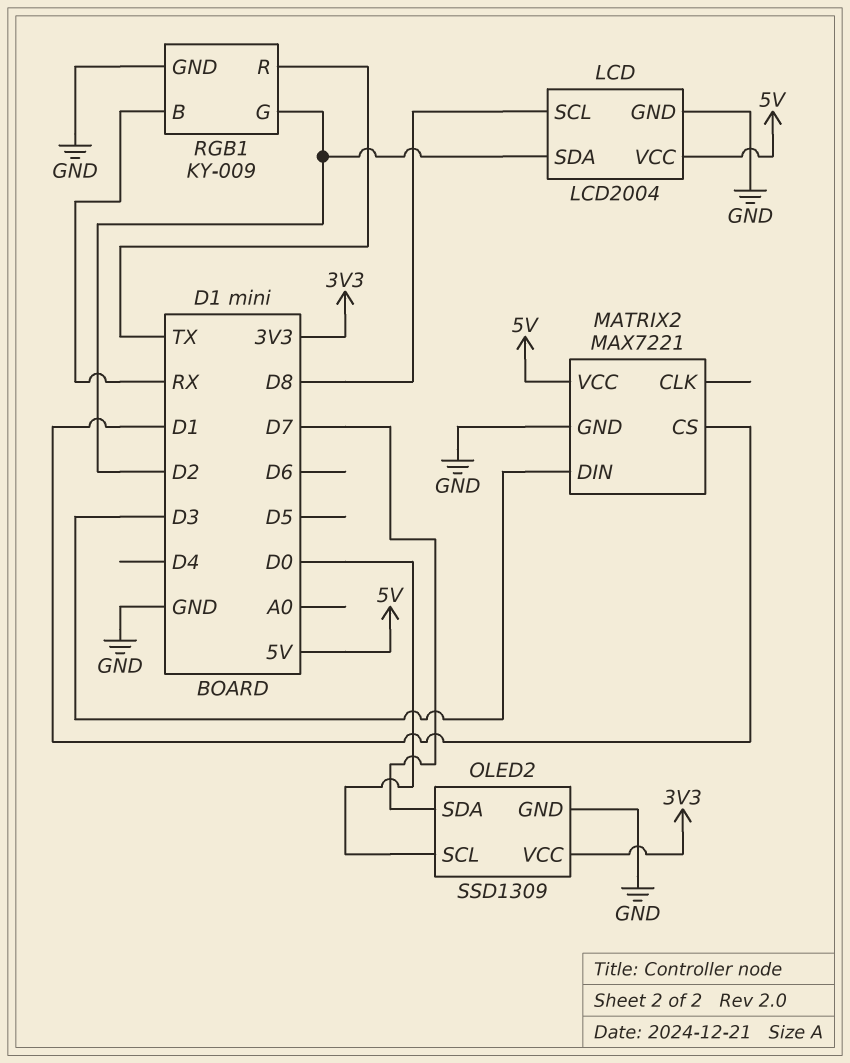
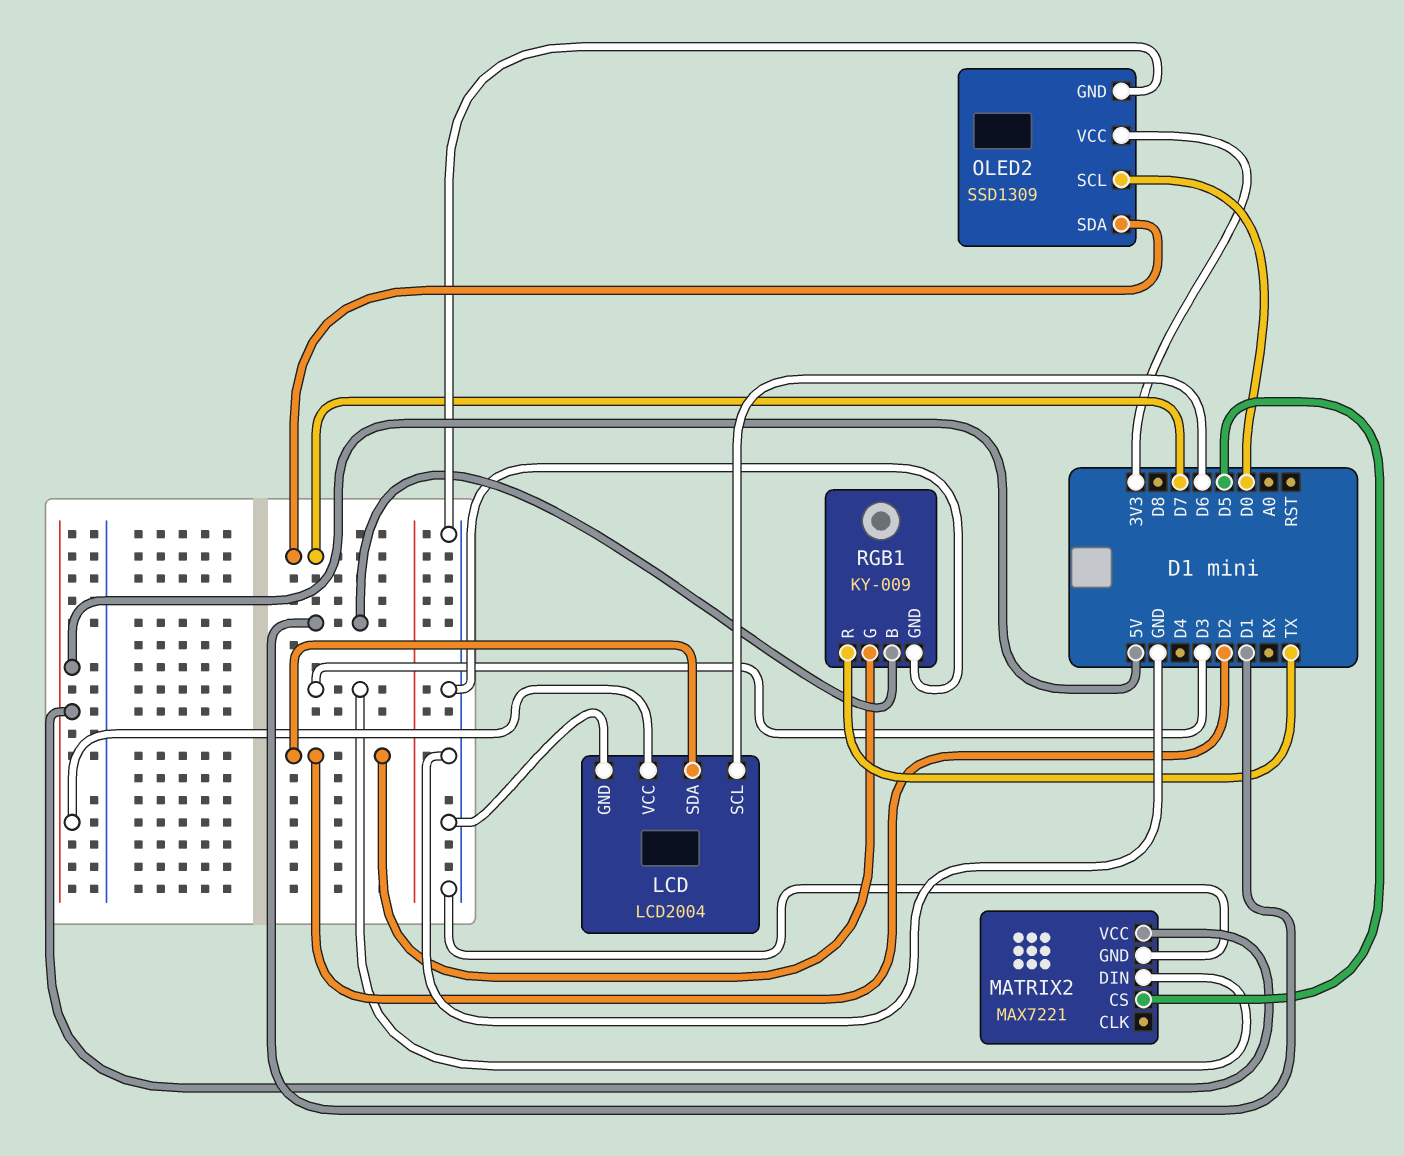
LCD pin SCL: D8 -> D6
MATRIX2 pin CS: D1 -> D5
RGB1 pin B: RX -> D1

